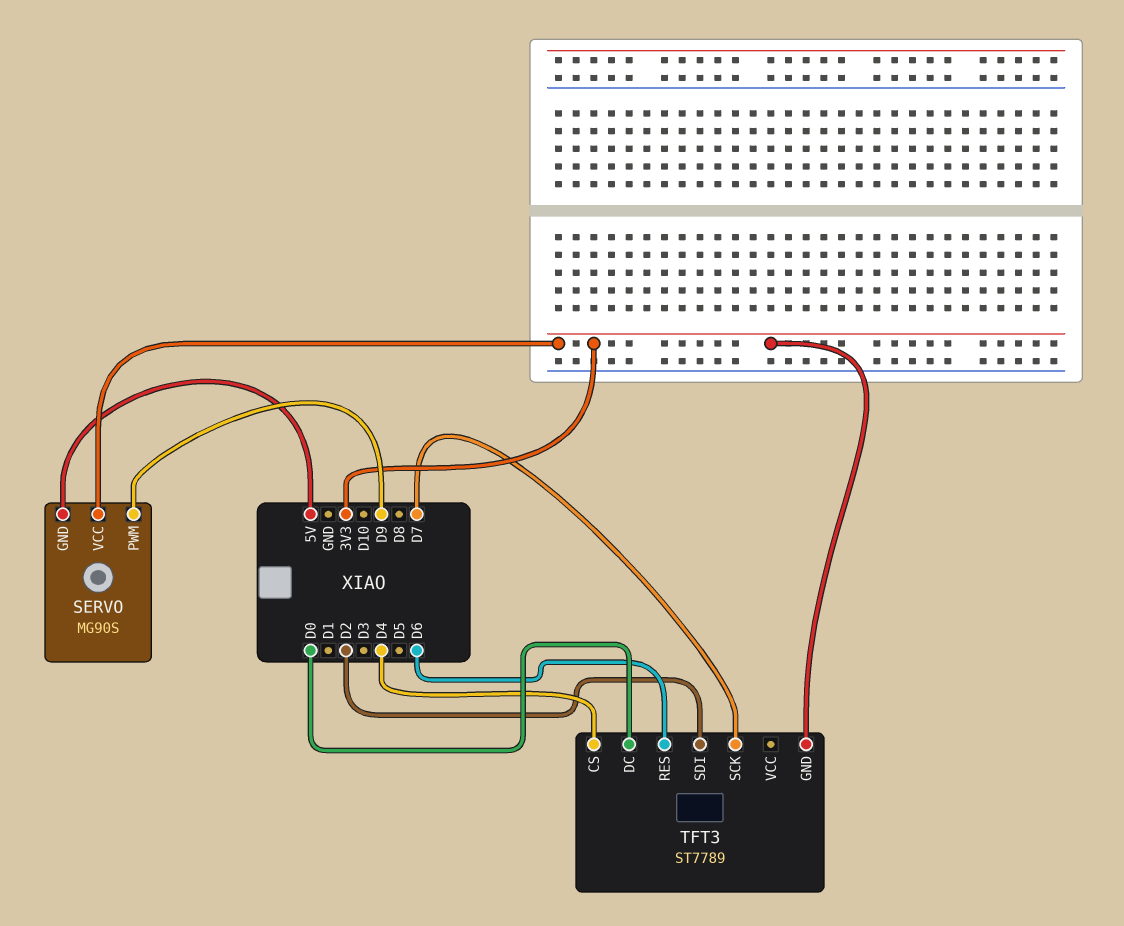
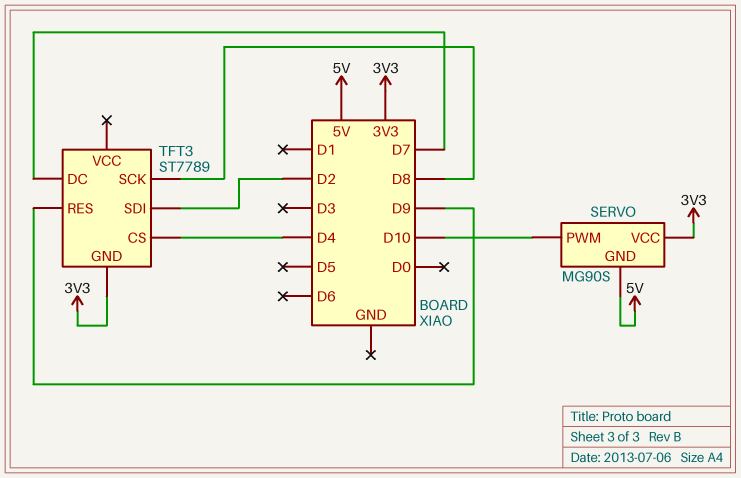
SERVO pin PWM: D9 -> D10
TFT3 pin DC: D0 -> D7
TFT3 pin RES: D6 -> D9
TFT3 pin SCK: D7 -> D8

